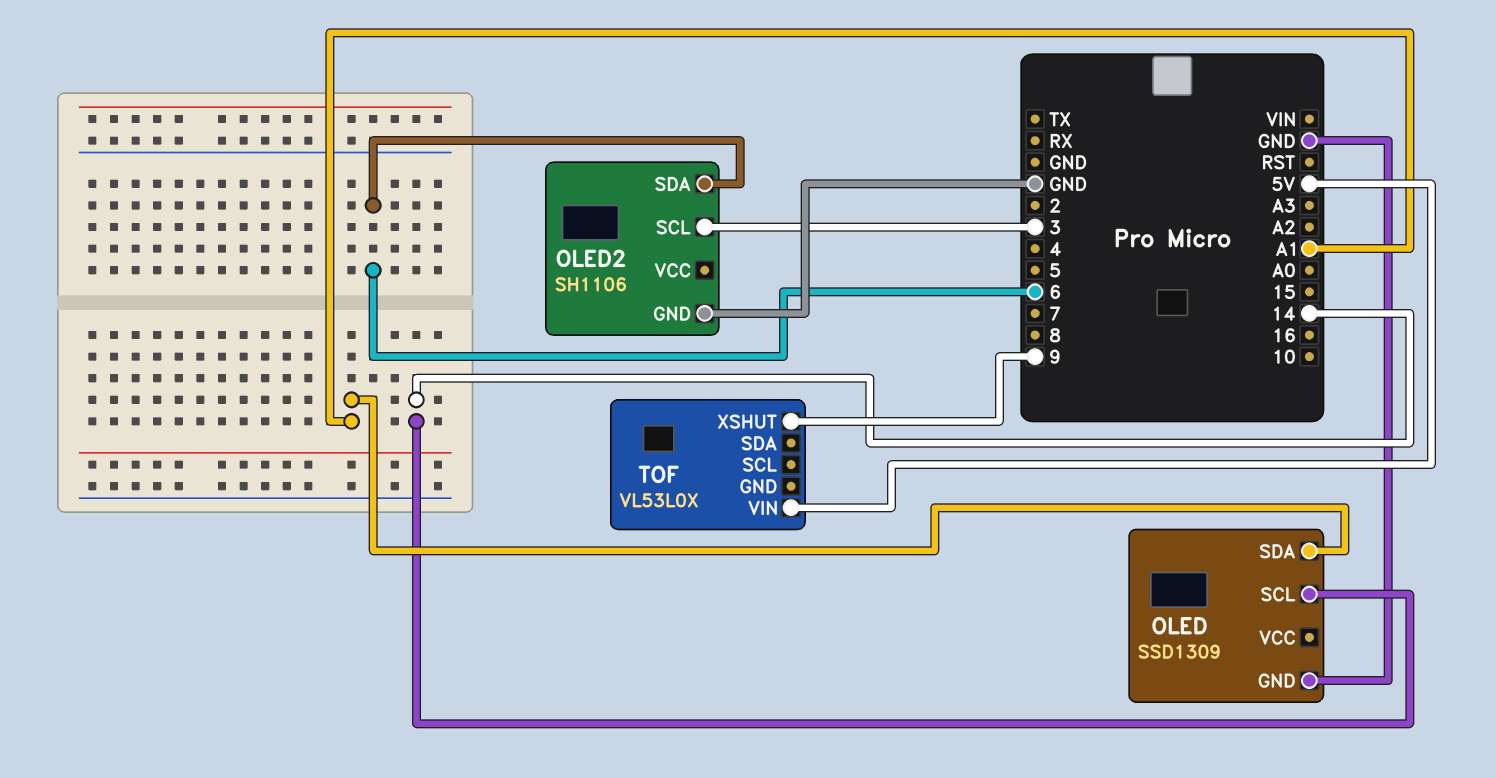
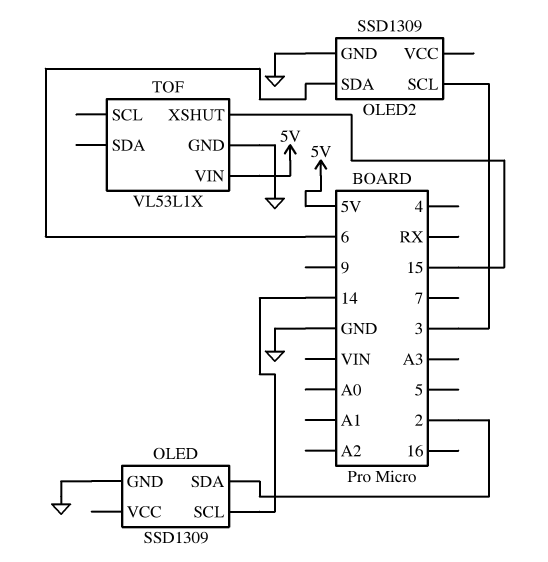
OLED pin SDA: A1 -> 2
OLED2: SH1106 -> SSD1309
TOF: VL53L0X -> VL53L1X
TOF pin GND: none -> GND
TOF pin XSHUT: 9 -> 15

